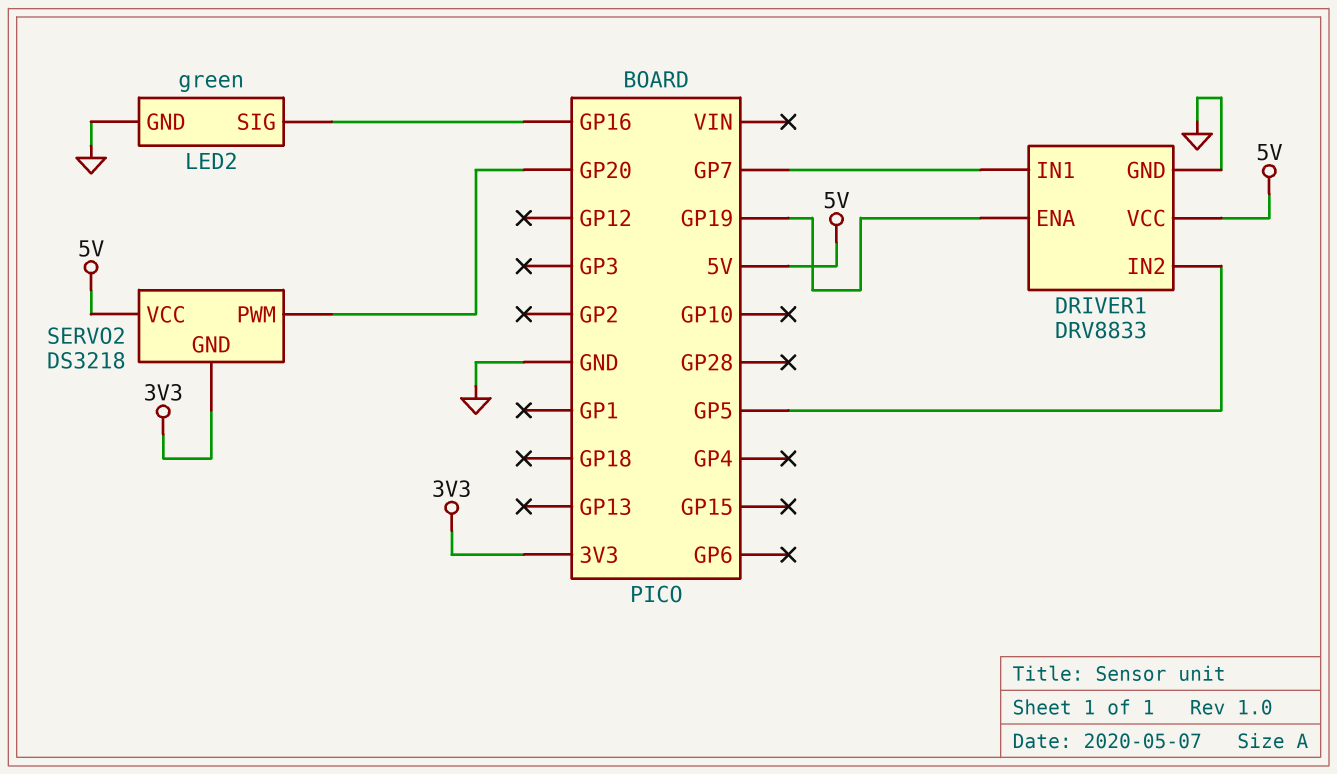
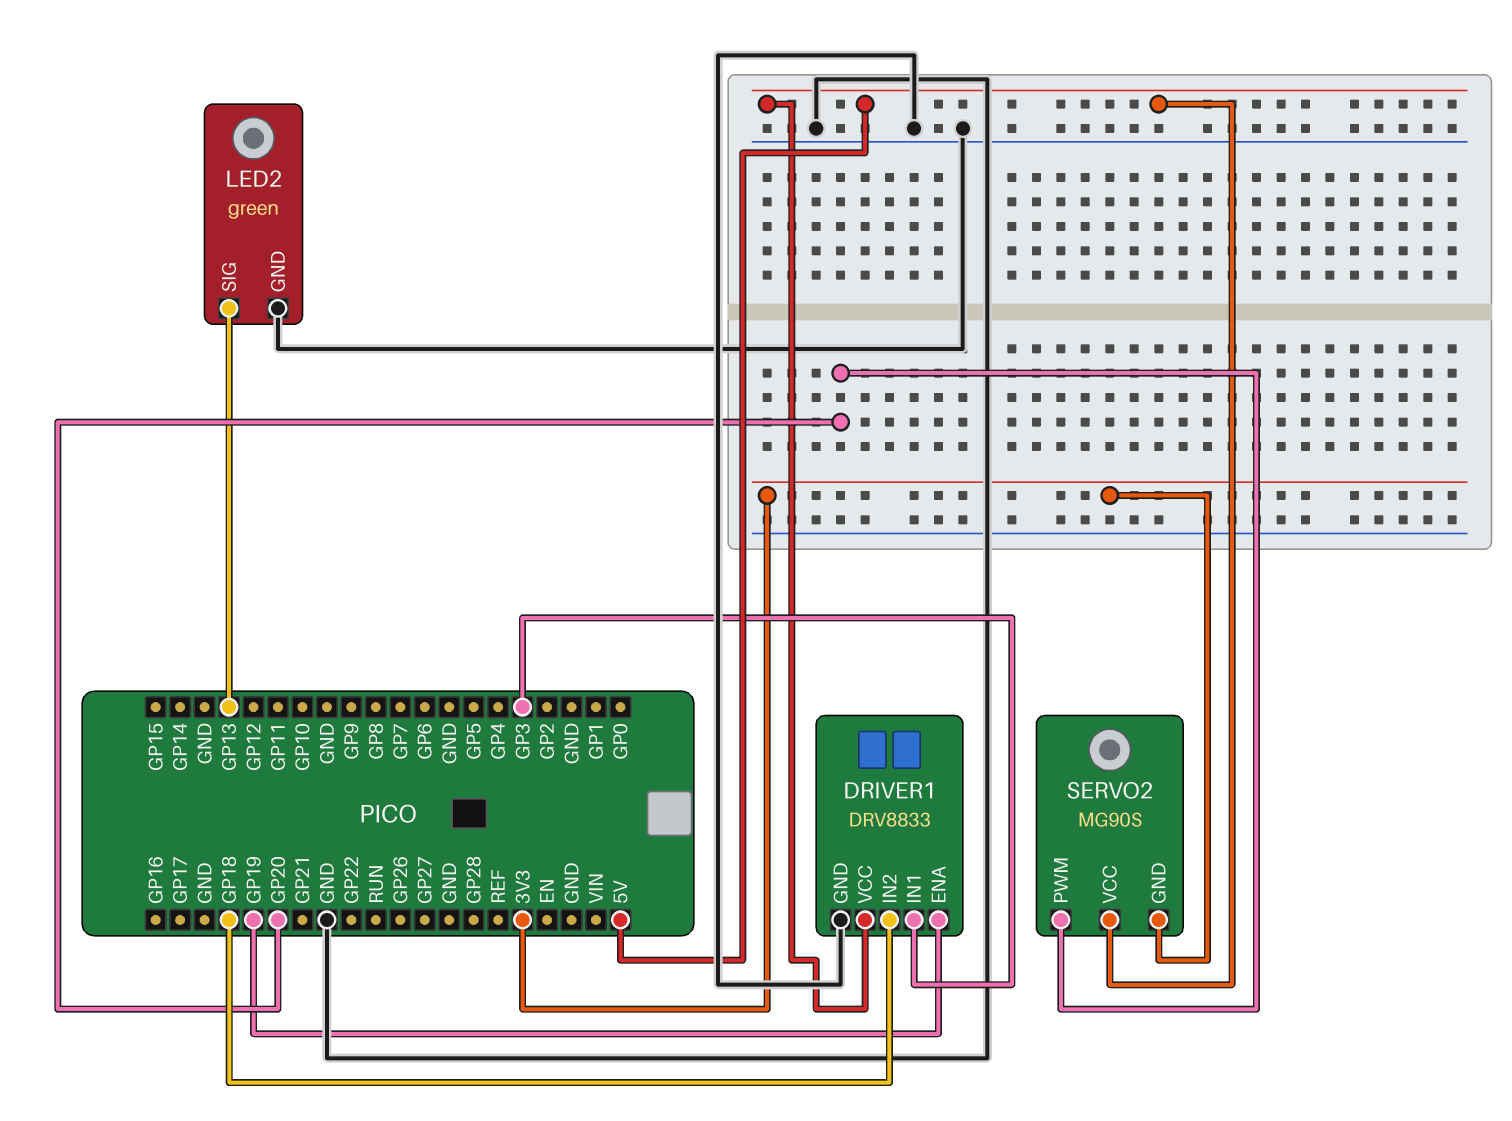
DRIVER1 pin IN1: GP7 -> GP3
DRIVER1 pin IN2: GP5 -> GP18
LED2 pin SIG: GP16 -> GP13
SERVO2: DS3218 -> MG90S

